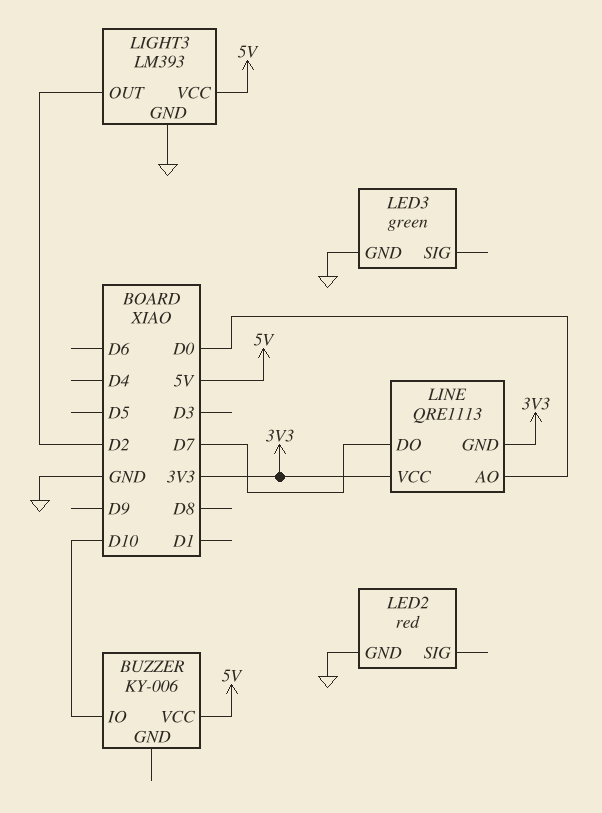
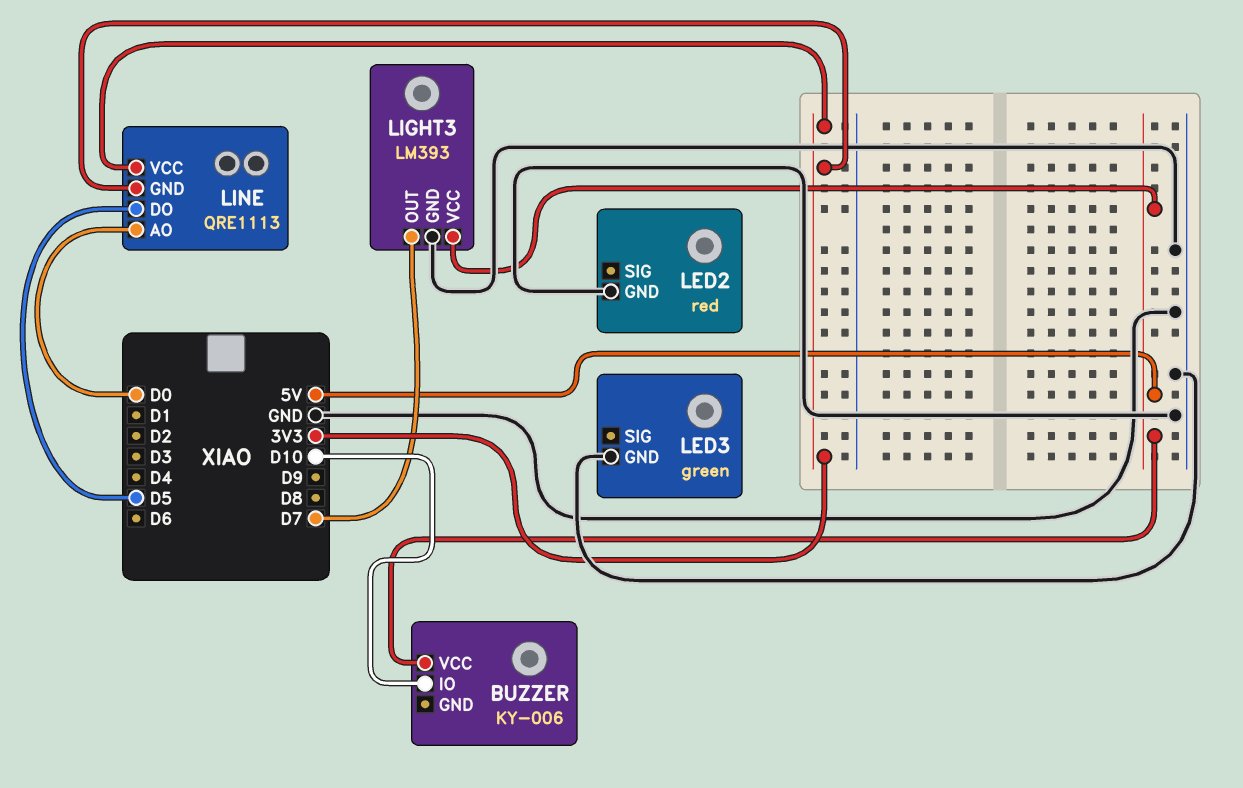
LIGHT3 pin OUT: D2 -> D7
LINE pin DO: D7 -> D5

